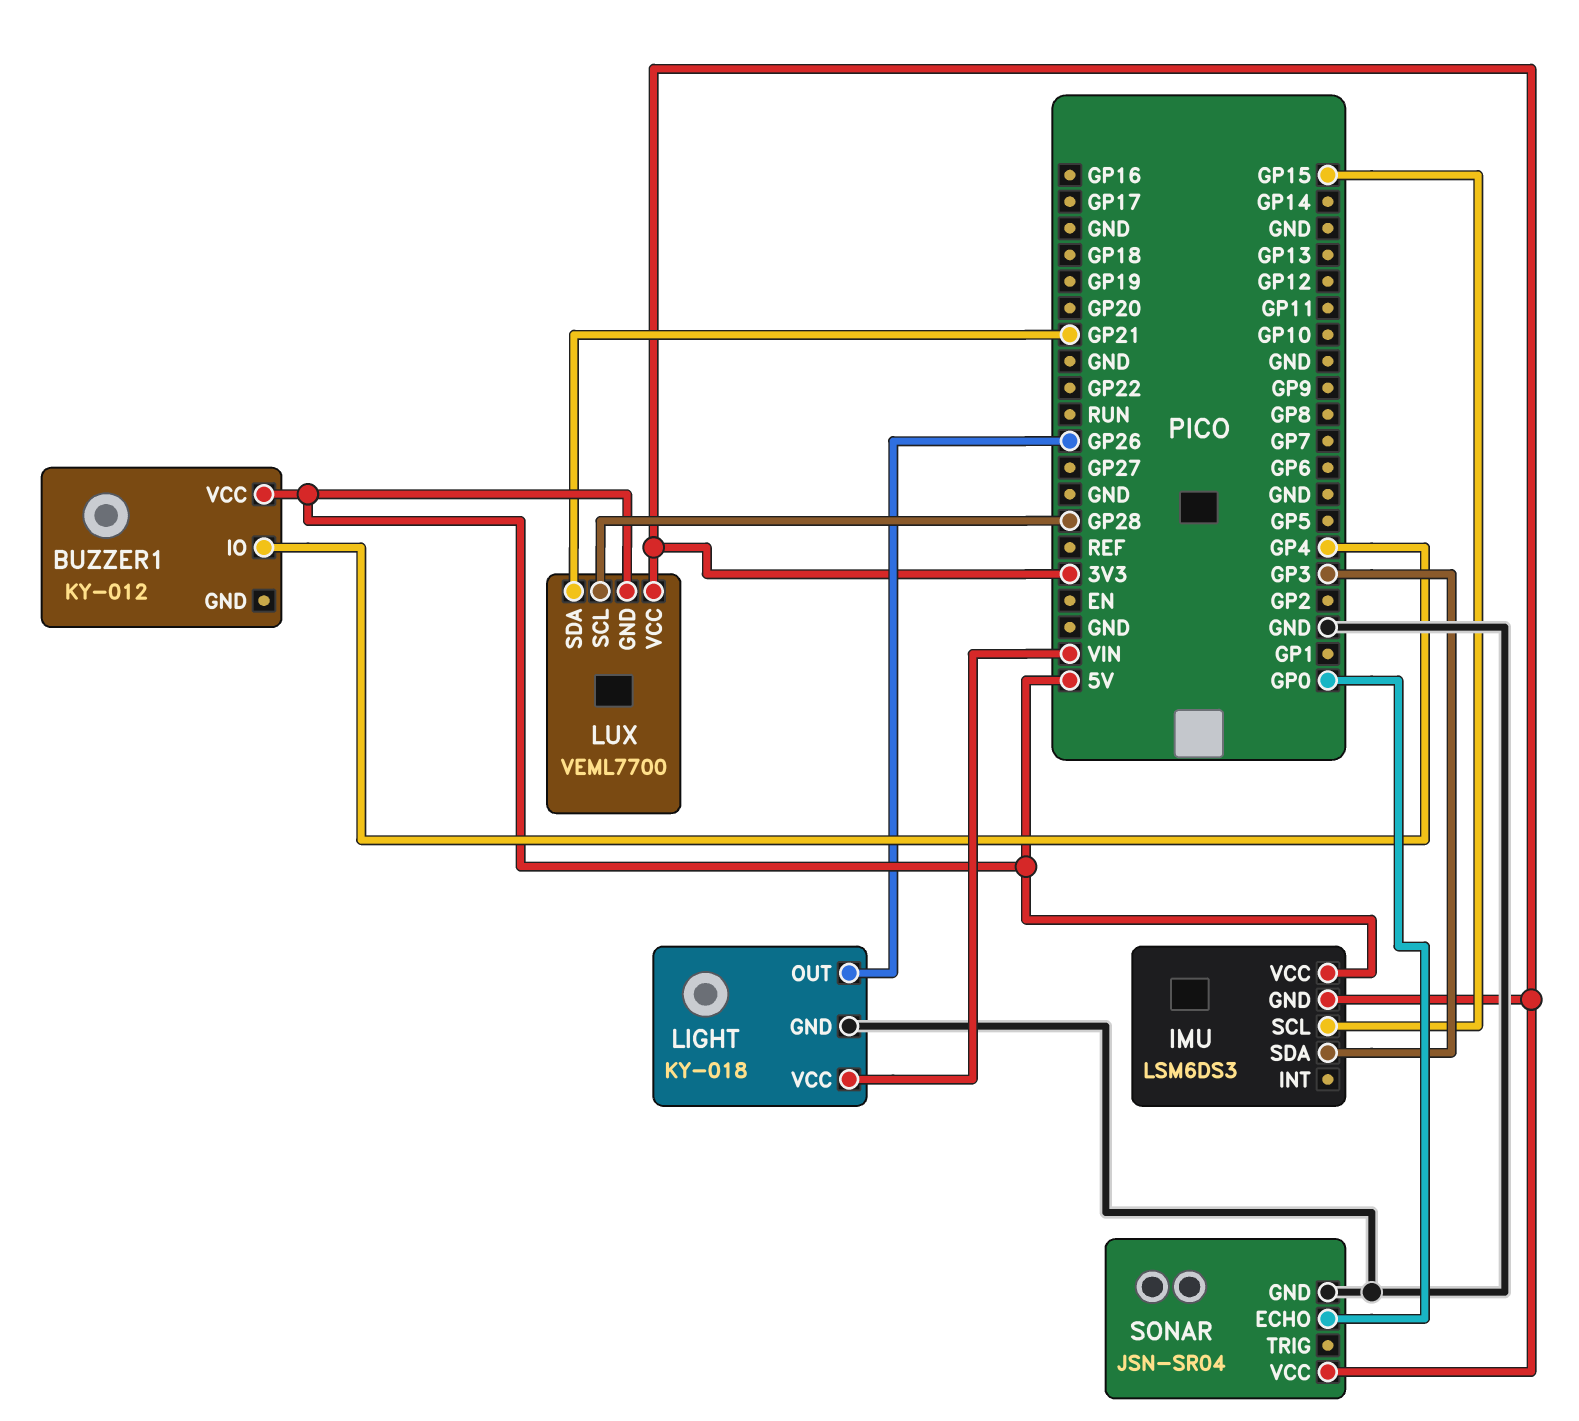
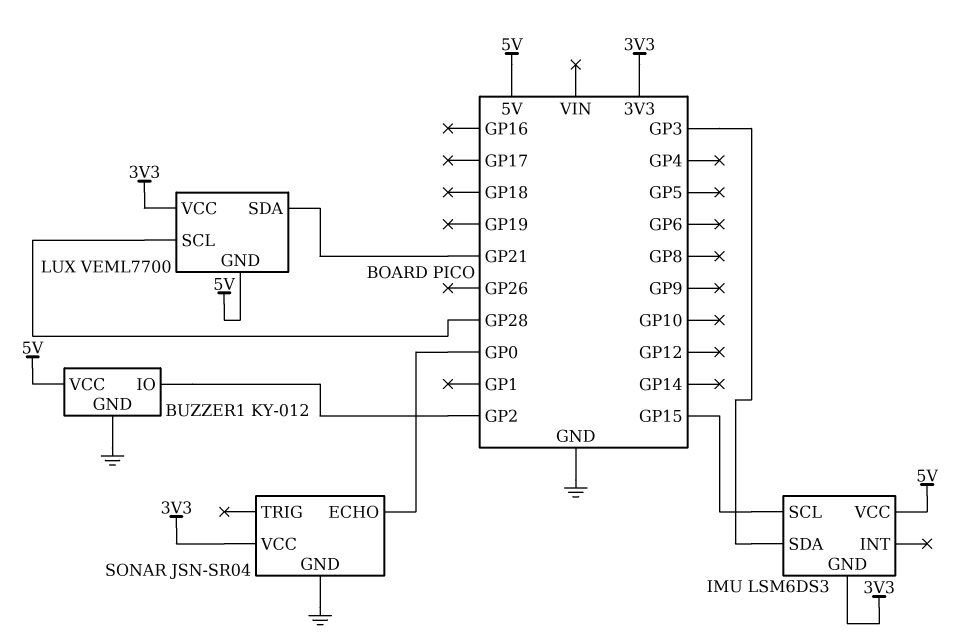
BUZZER1 pin GND: none -> GND
BUZZER1 pin IO: GP4 -> GP2
LIGHT: KY-018 -> none
LIGHT pin GND: GND -> none
LIGHT pin OUT: GP26 -> none
LIGHT pin VCC: VIN -> none

